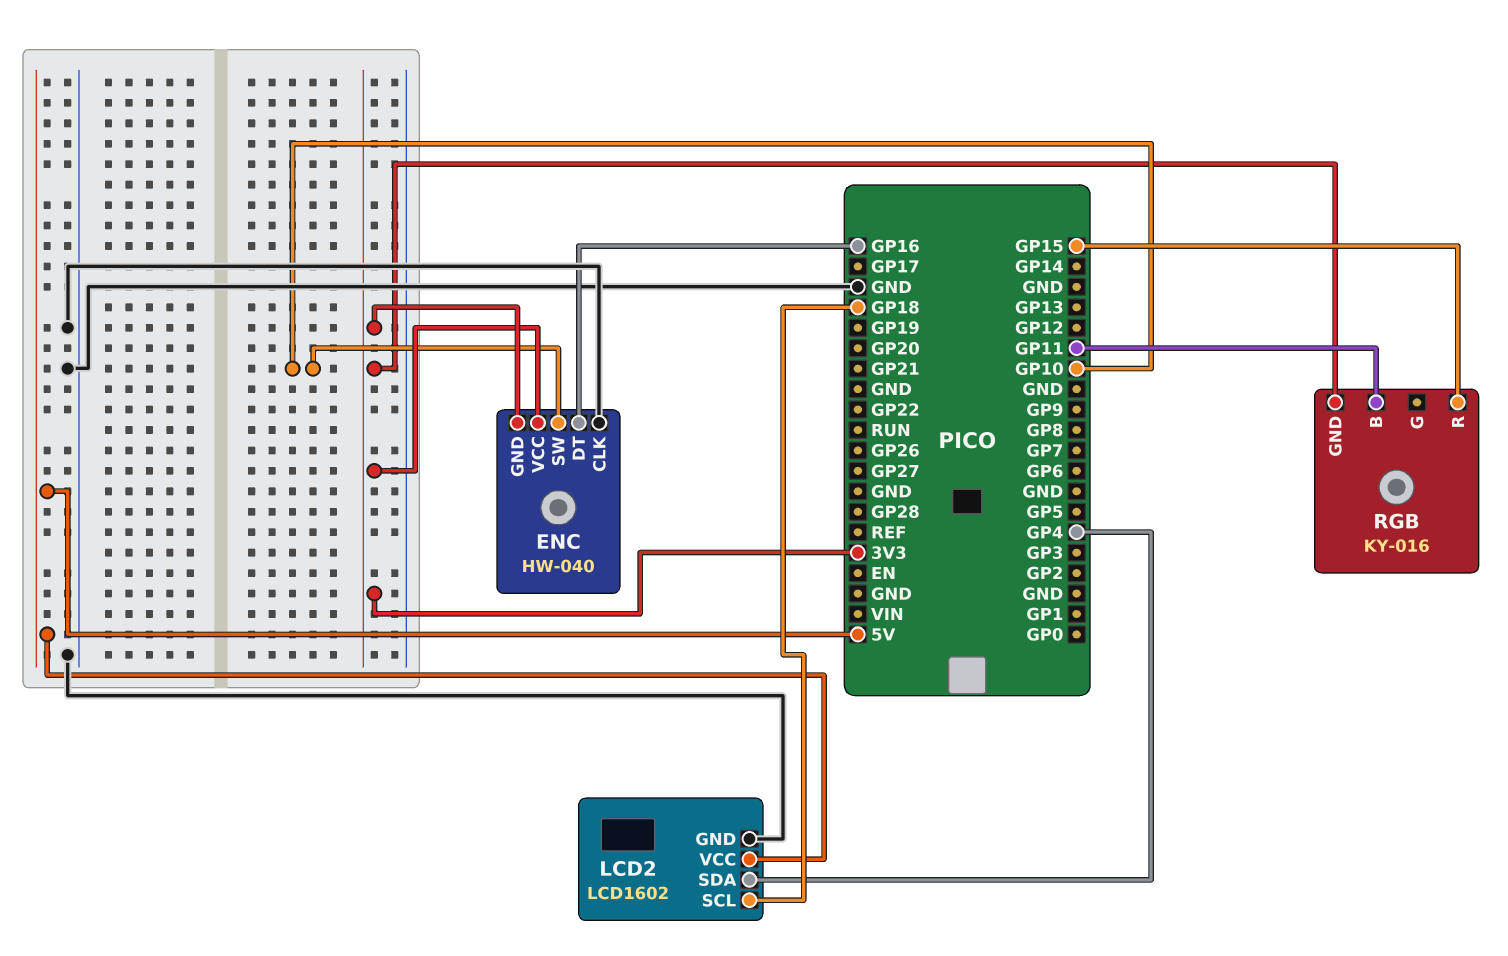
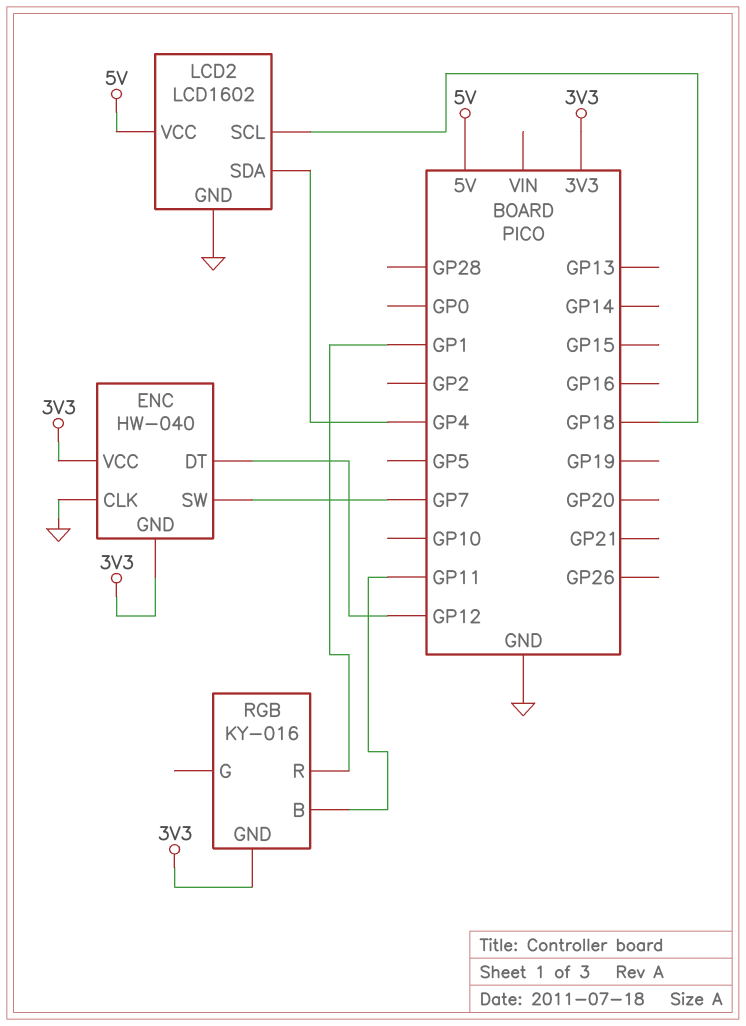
ENC pin DT: GP16 -> GP12
ENC pin SW: GP10 -> GP7
RGB pin R: GP15 -> GP1

